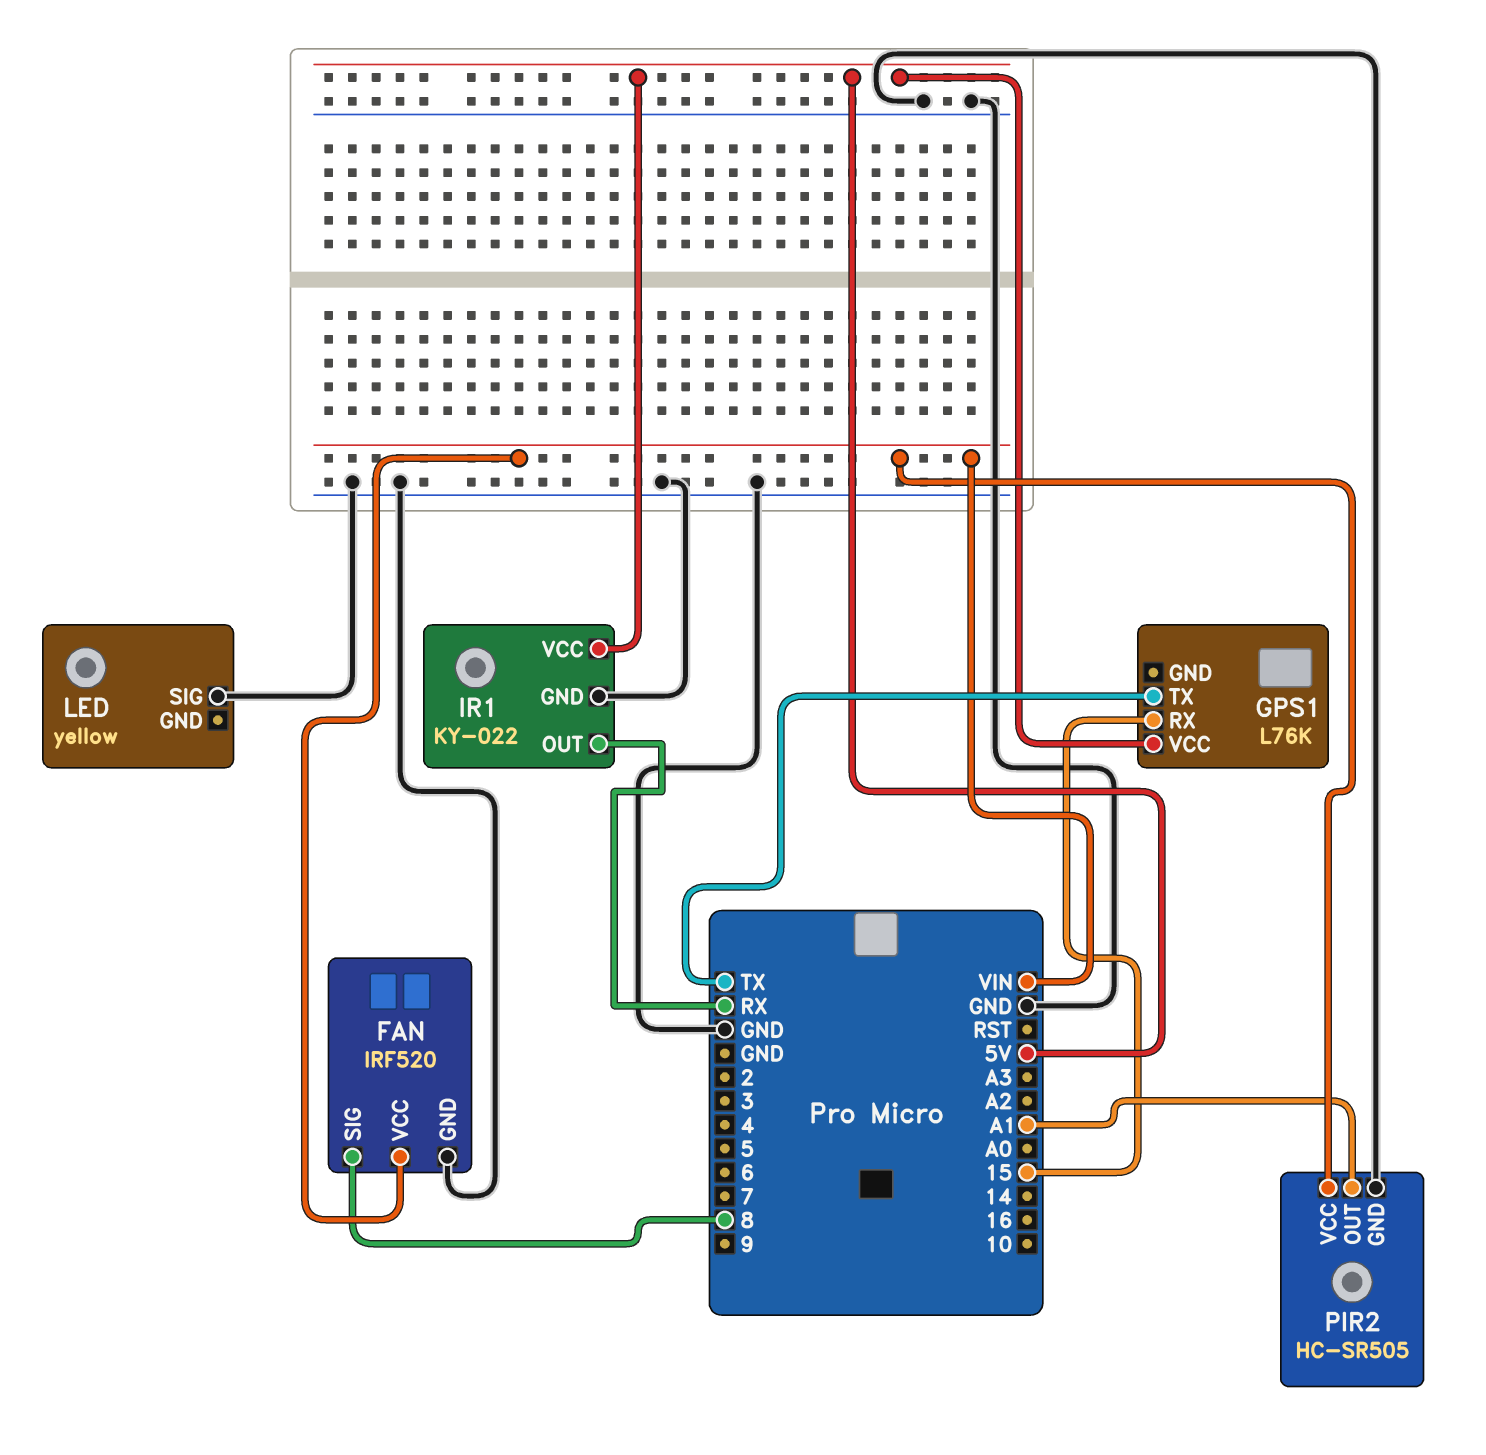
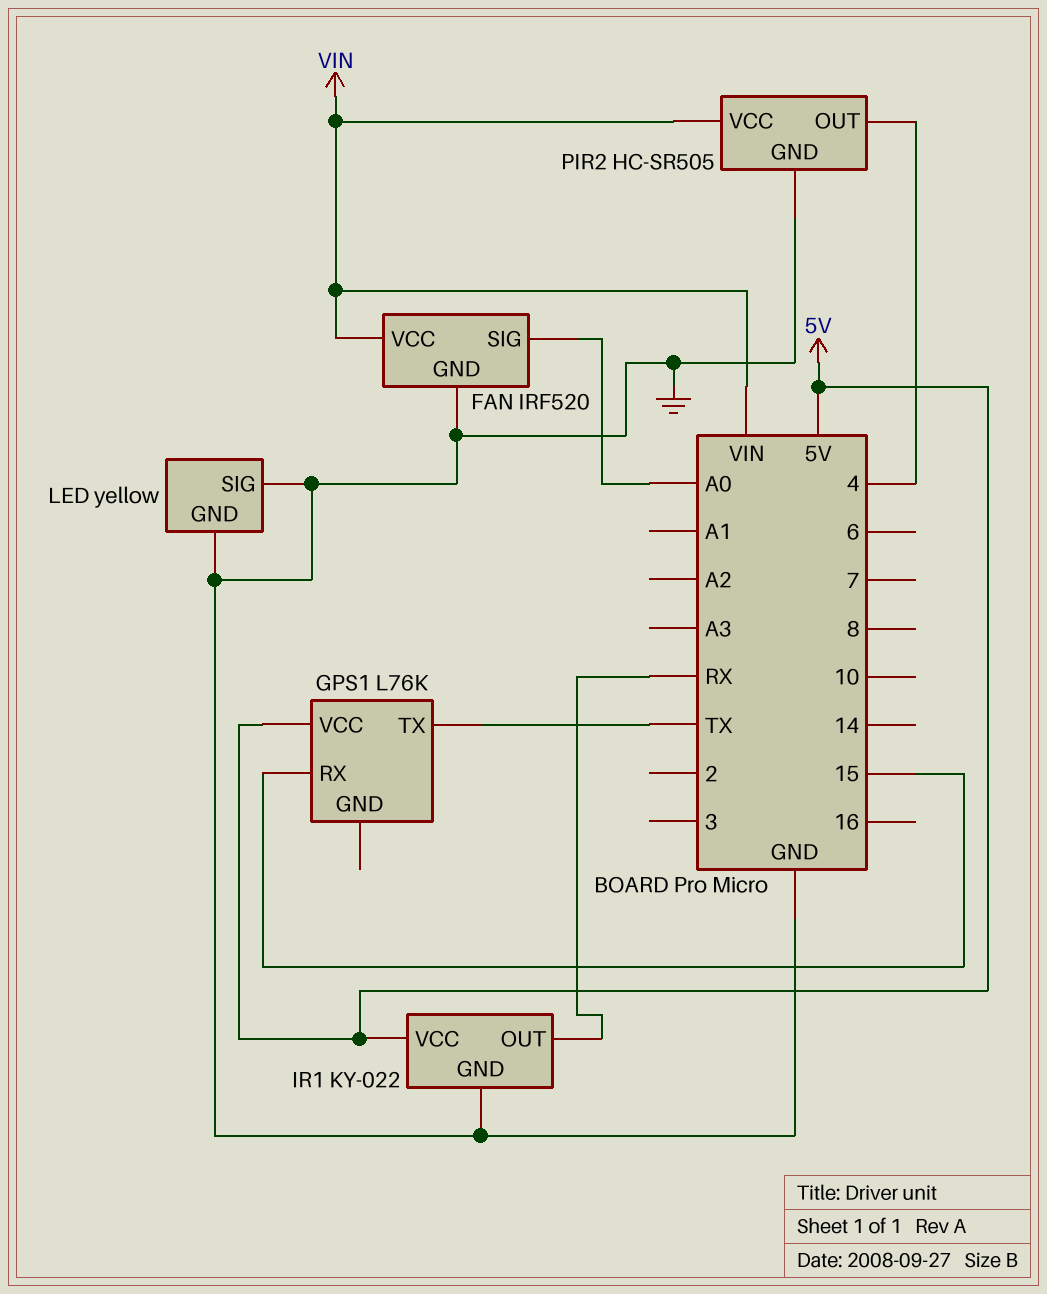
FAN pin SIG: 8 -> A0
LED pin GND: none -> GND
PIR2 pin OUT: A1 -> 4

